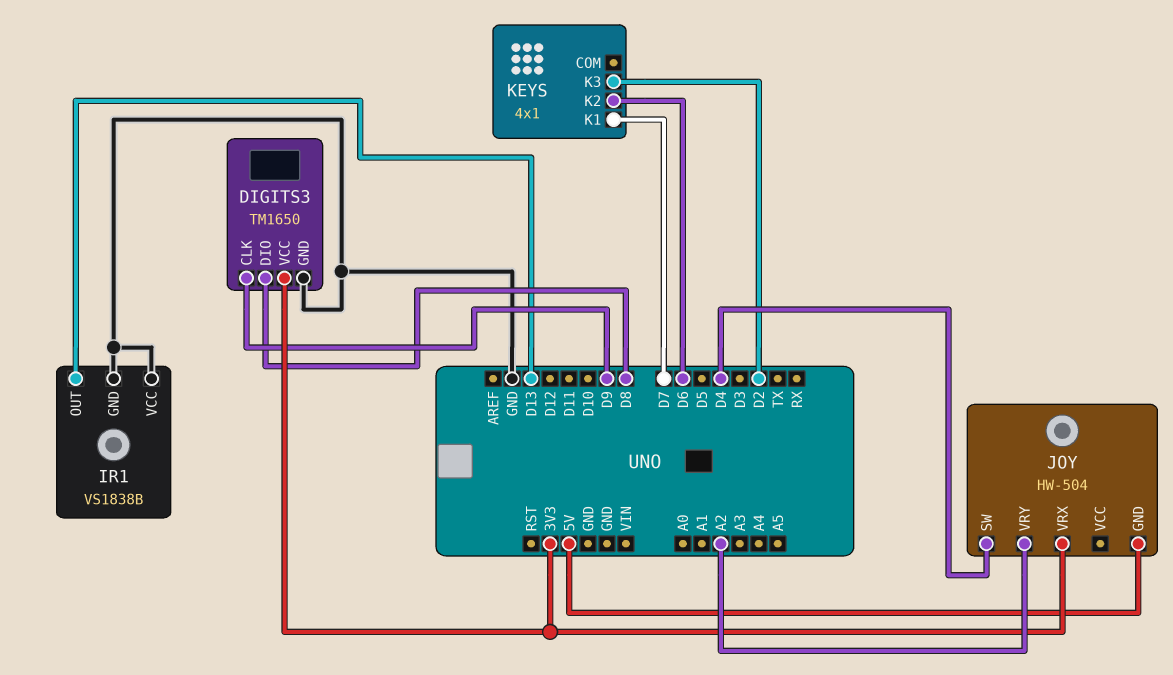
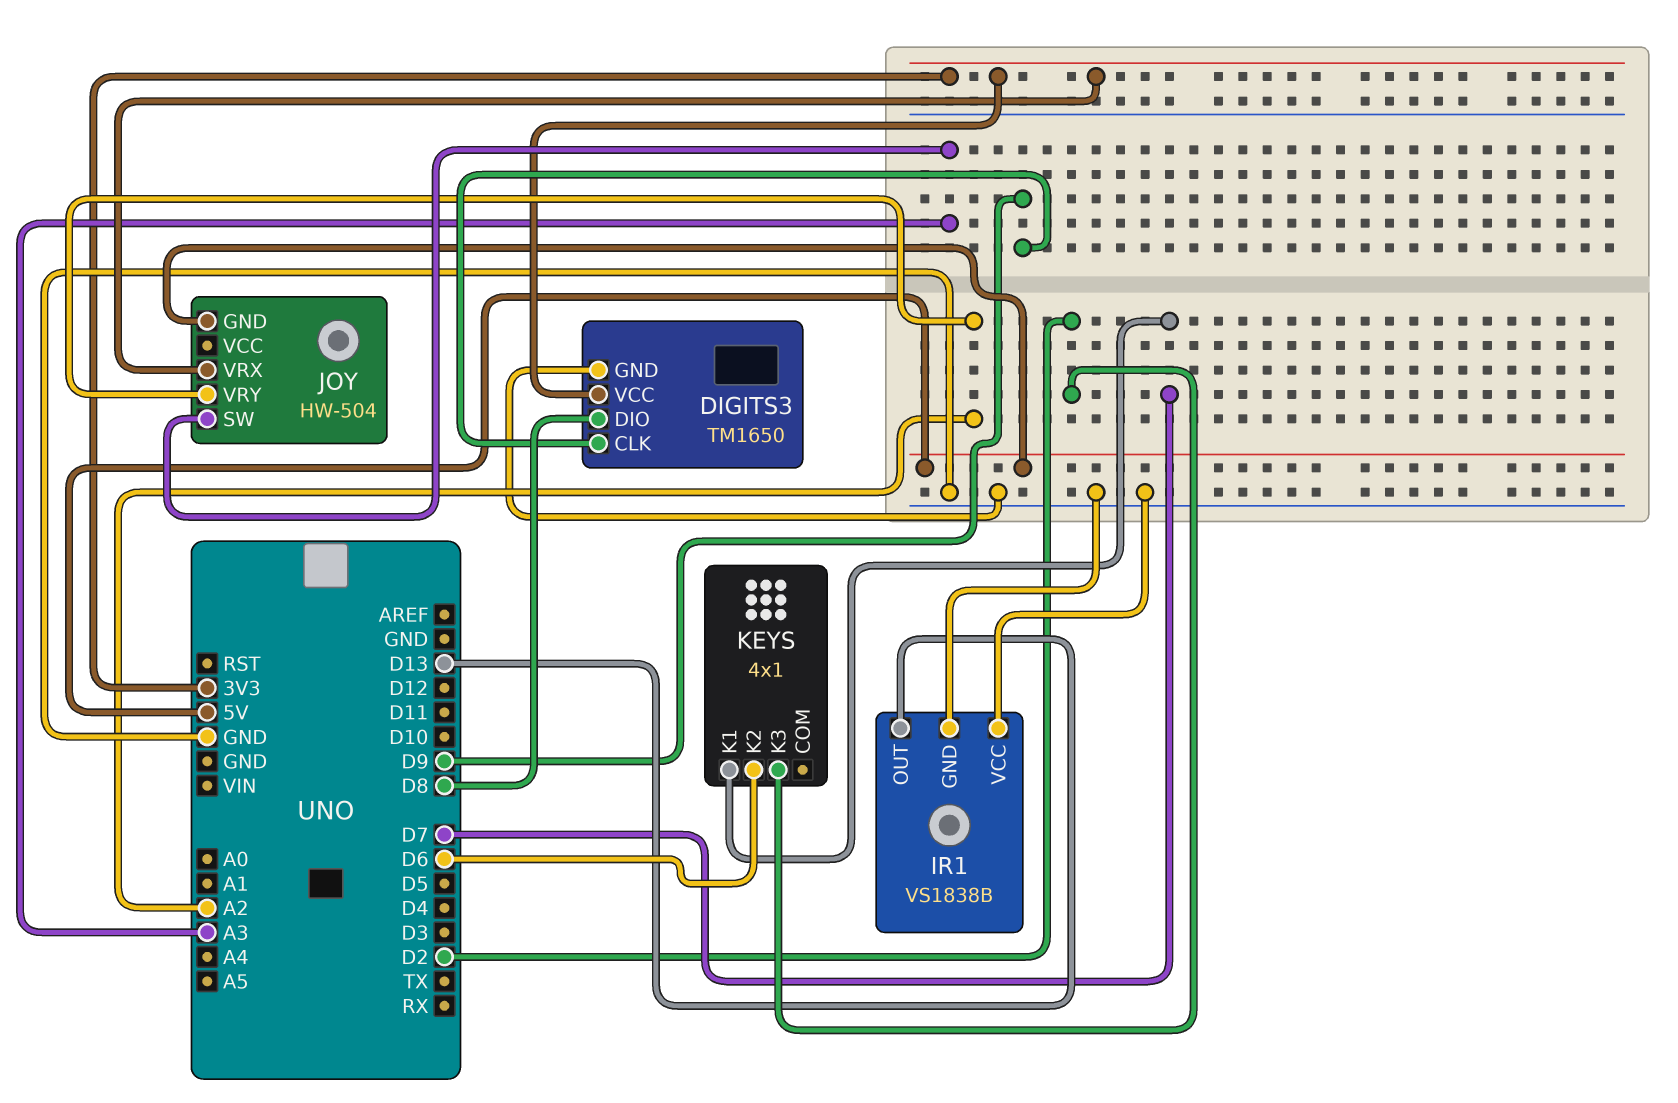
JOY pin SW: D4 -> A3

